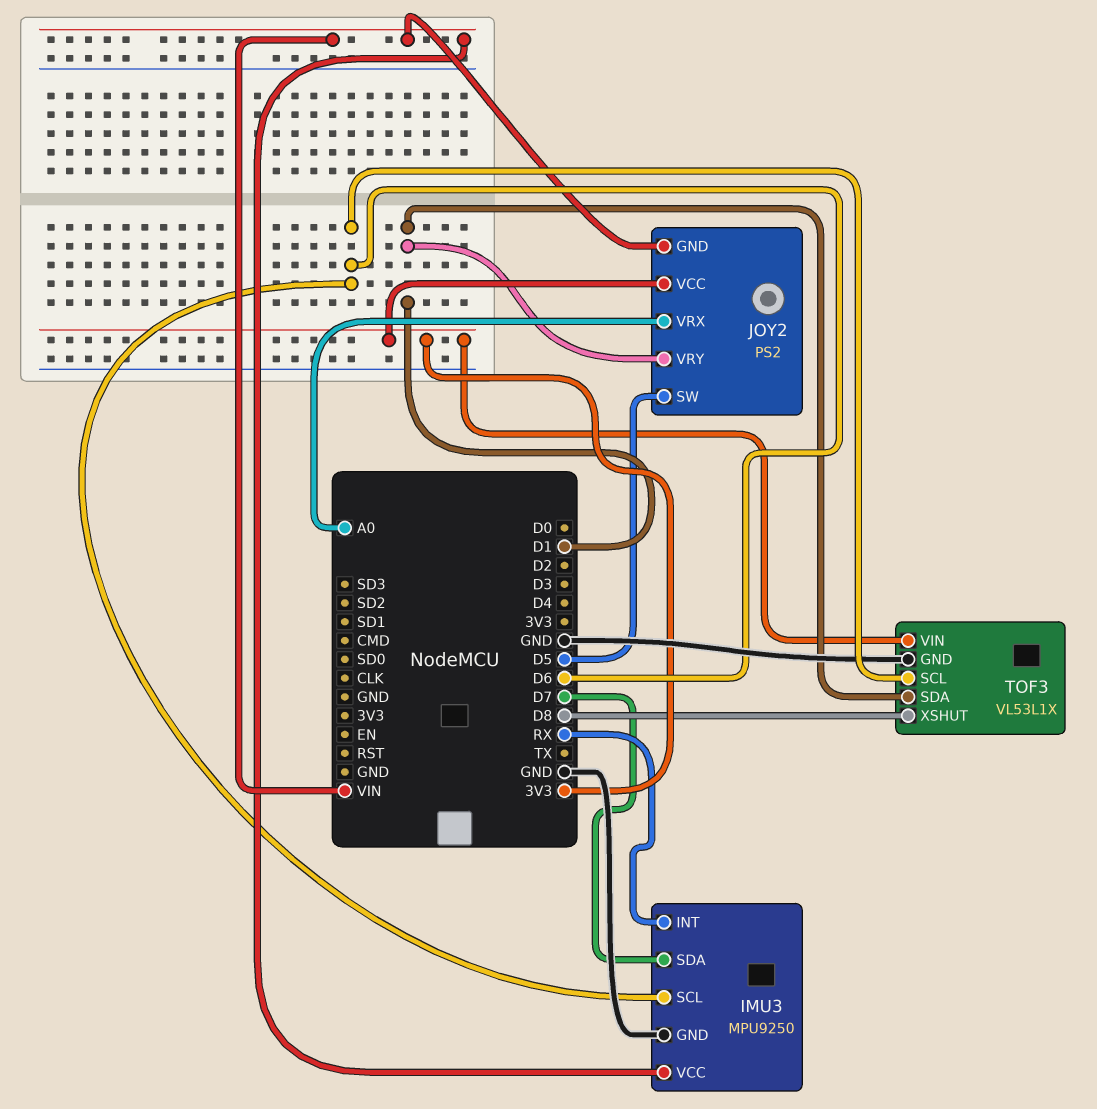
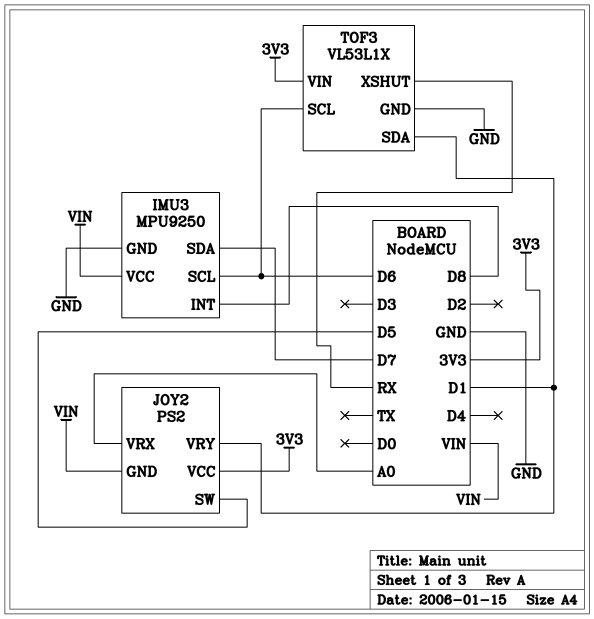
IMU3 pin INT: RX -> D8
TOF3 pin XSHUT: D8 -> RX

